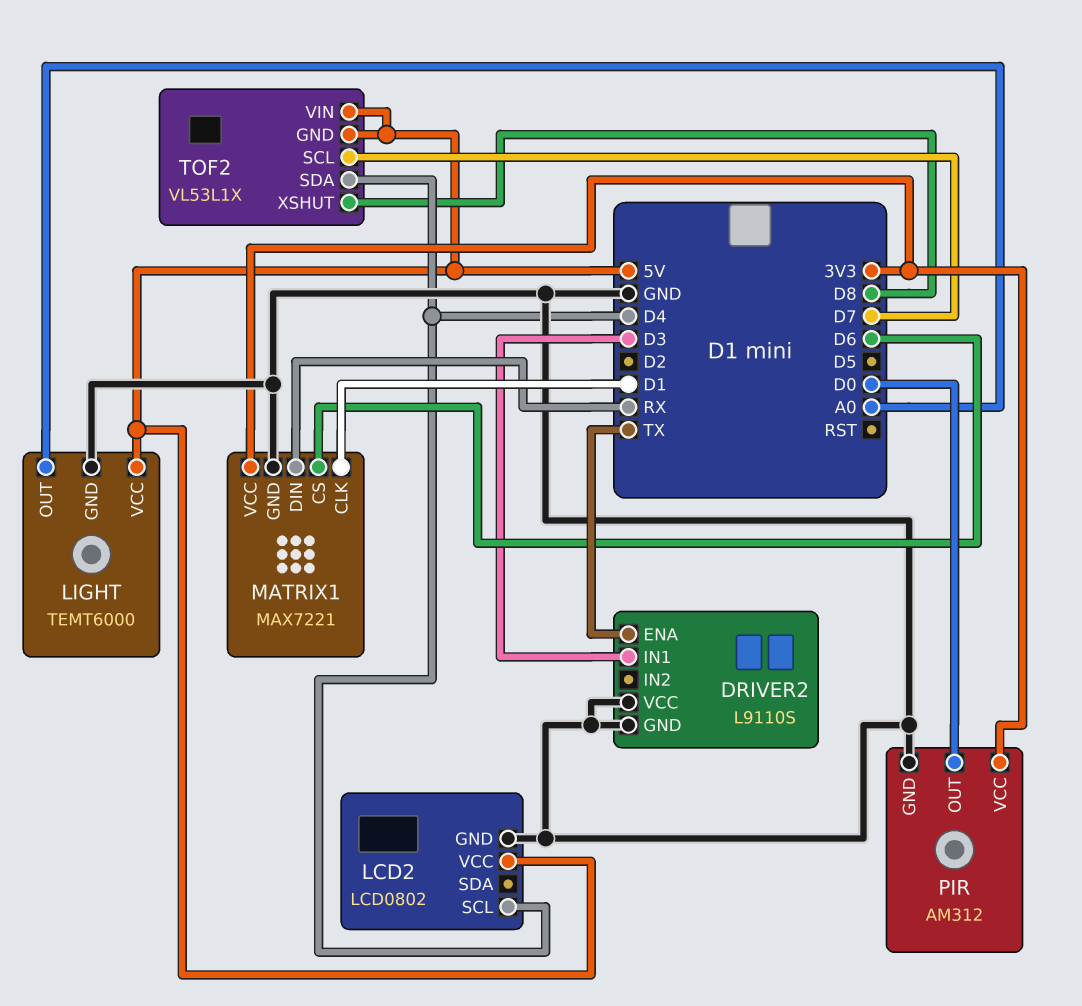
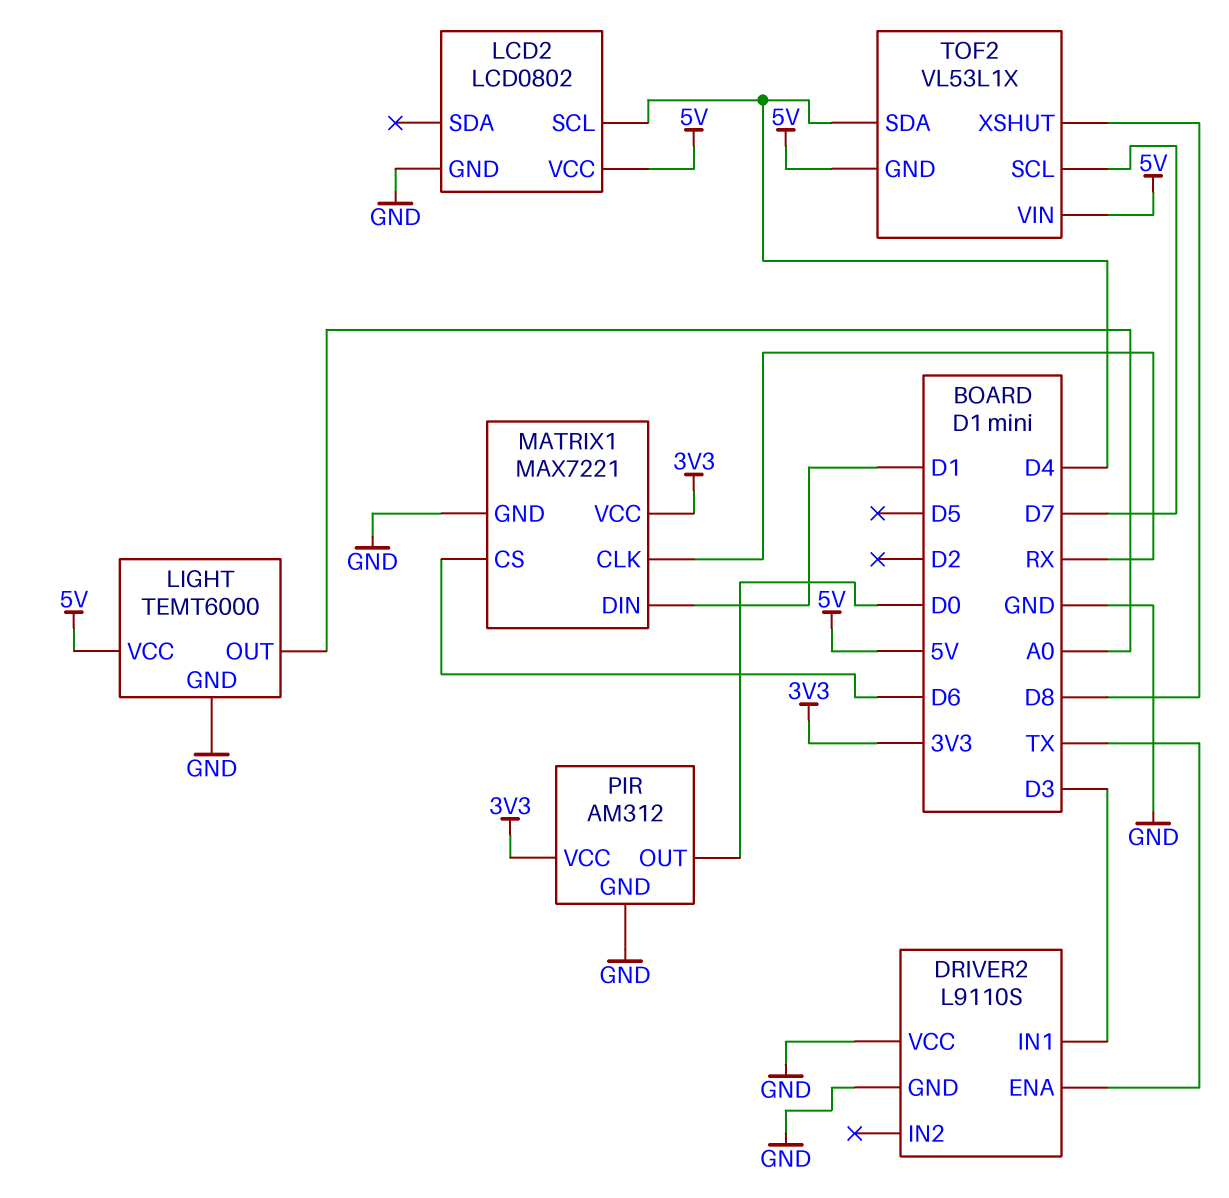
MATRIX1 pin CLK: D1 -> RX
MATRIX1 pin DIN: RX -> D1

